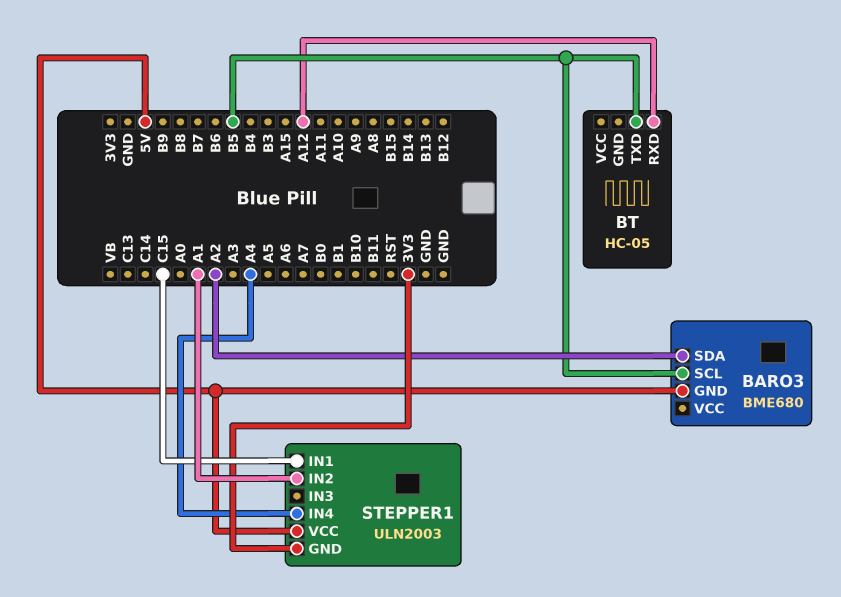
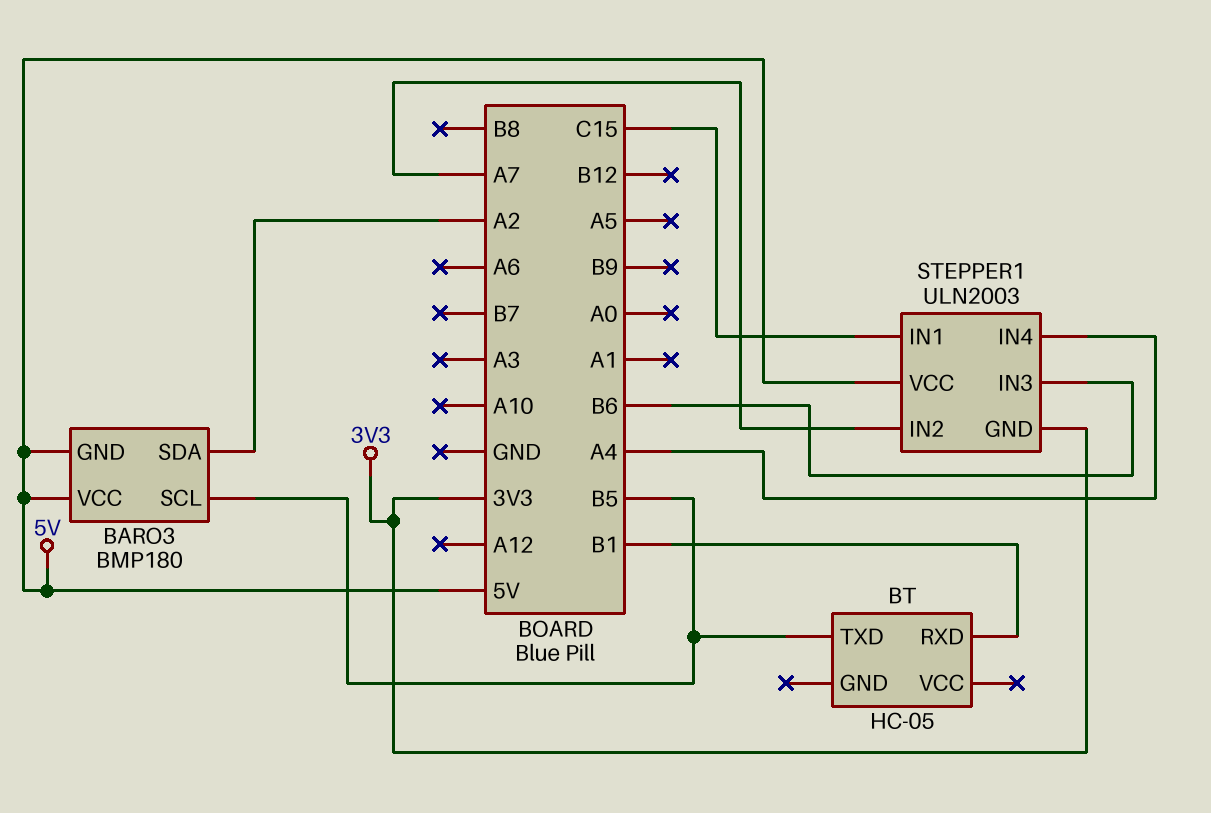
BARO3: BME680 -> BMP180
BARO3 pin VCC: none -> 5V
BT pin RXD: A12 -> B1
STEPPER1 pin IN2: A1 -> A7
STEPPER1 pin IN3: none -> B6

